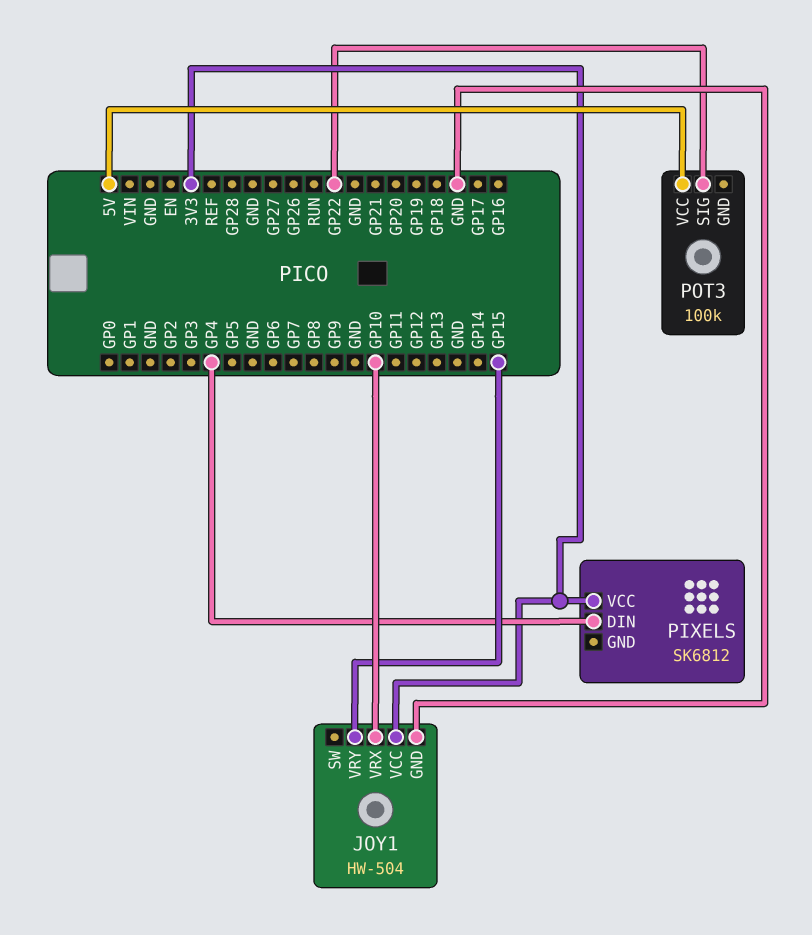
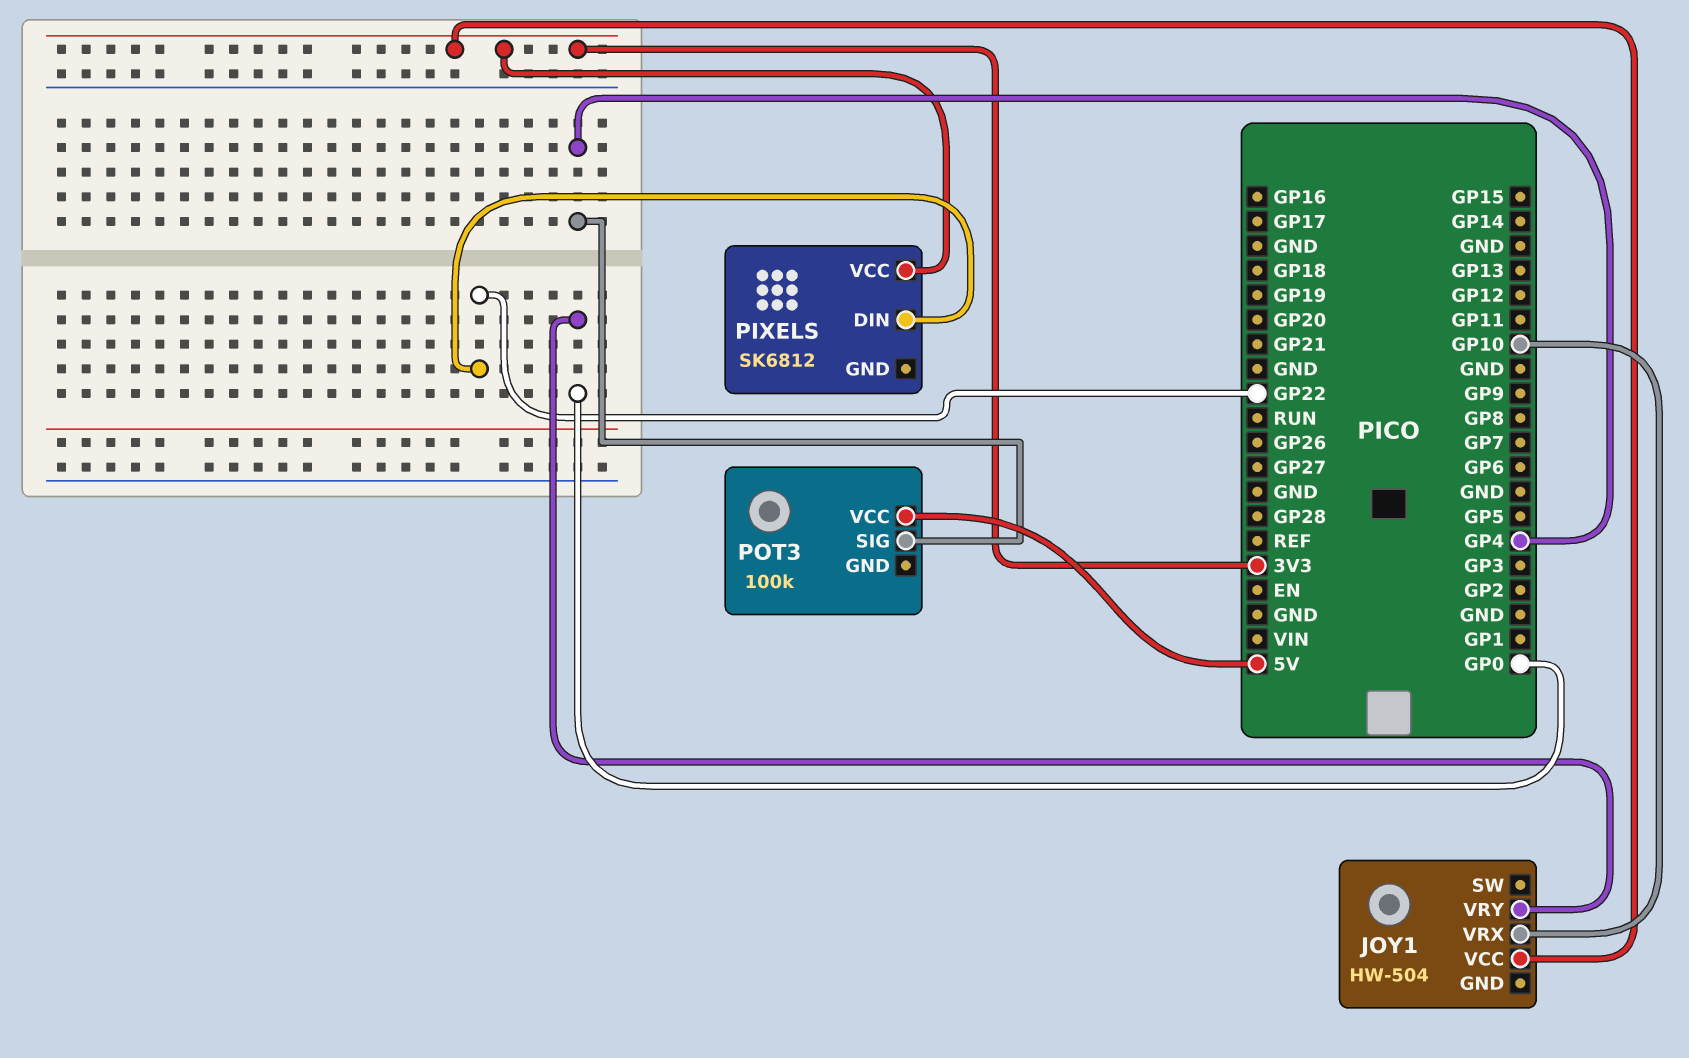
JOY1 pin GND: GND -> none
JOY1 pin VRY: GP15 -> GP0
PIXELS pin DIN: GP4 -> GP22
POT3 pin SIG: GP22 -> GP4

